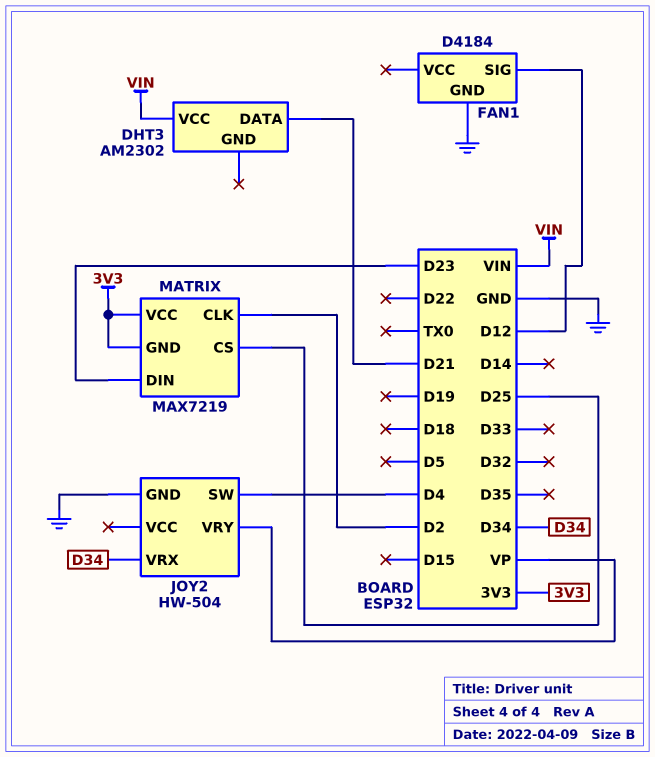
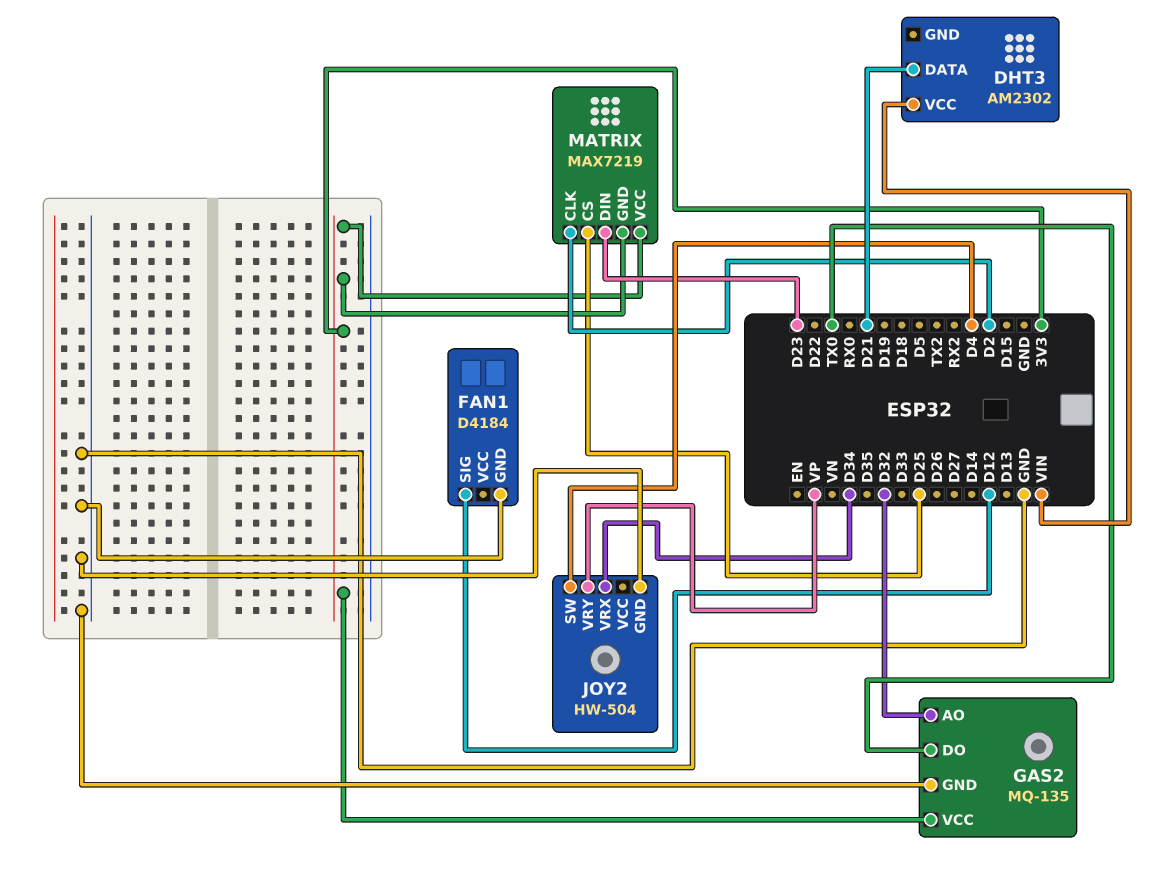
GAS2: none -> MQ-135
GAS2 pin AO: none -> D32
GAS2 pin DO: none -> TX0
GAS2 pin GND: none -> GND
GAS2 pin VCC: none -> 3V3

